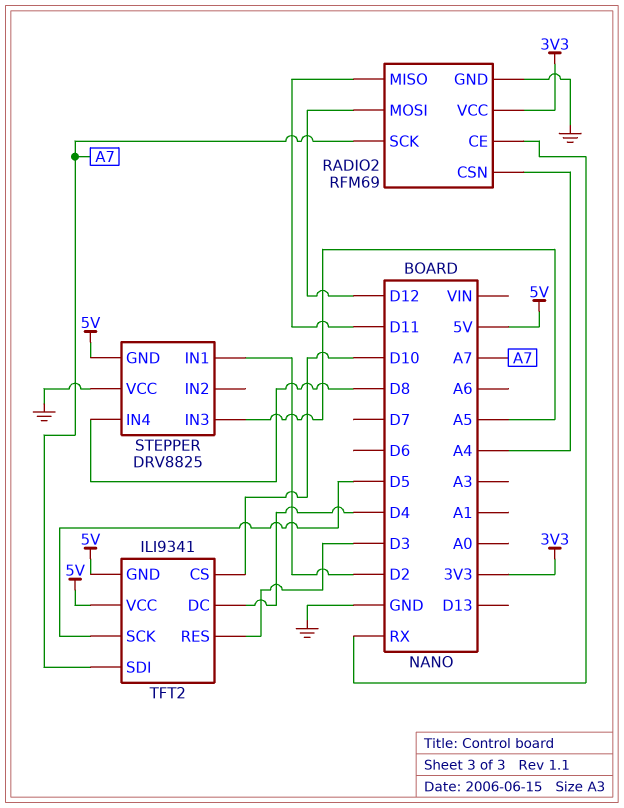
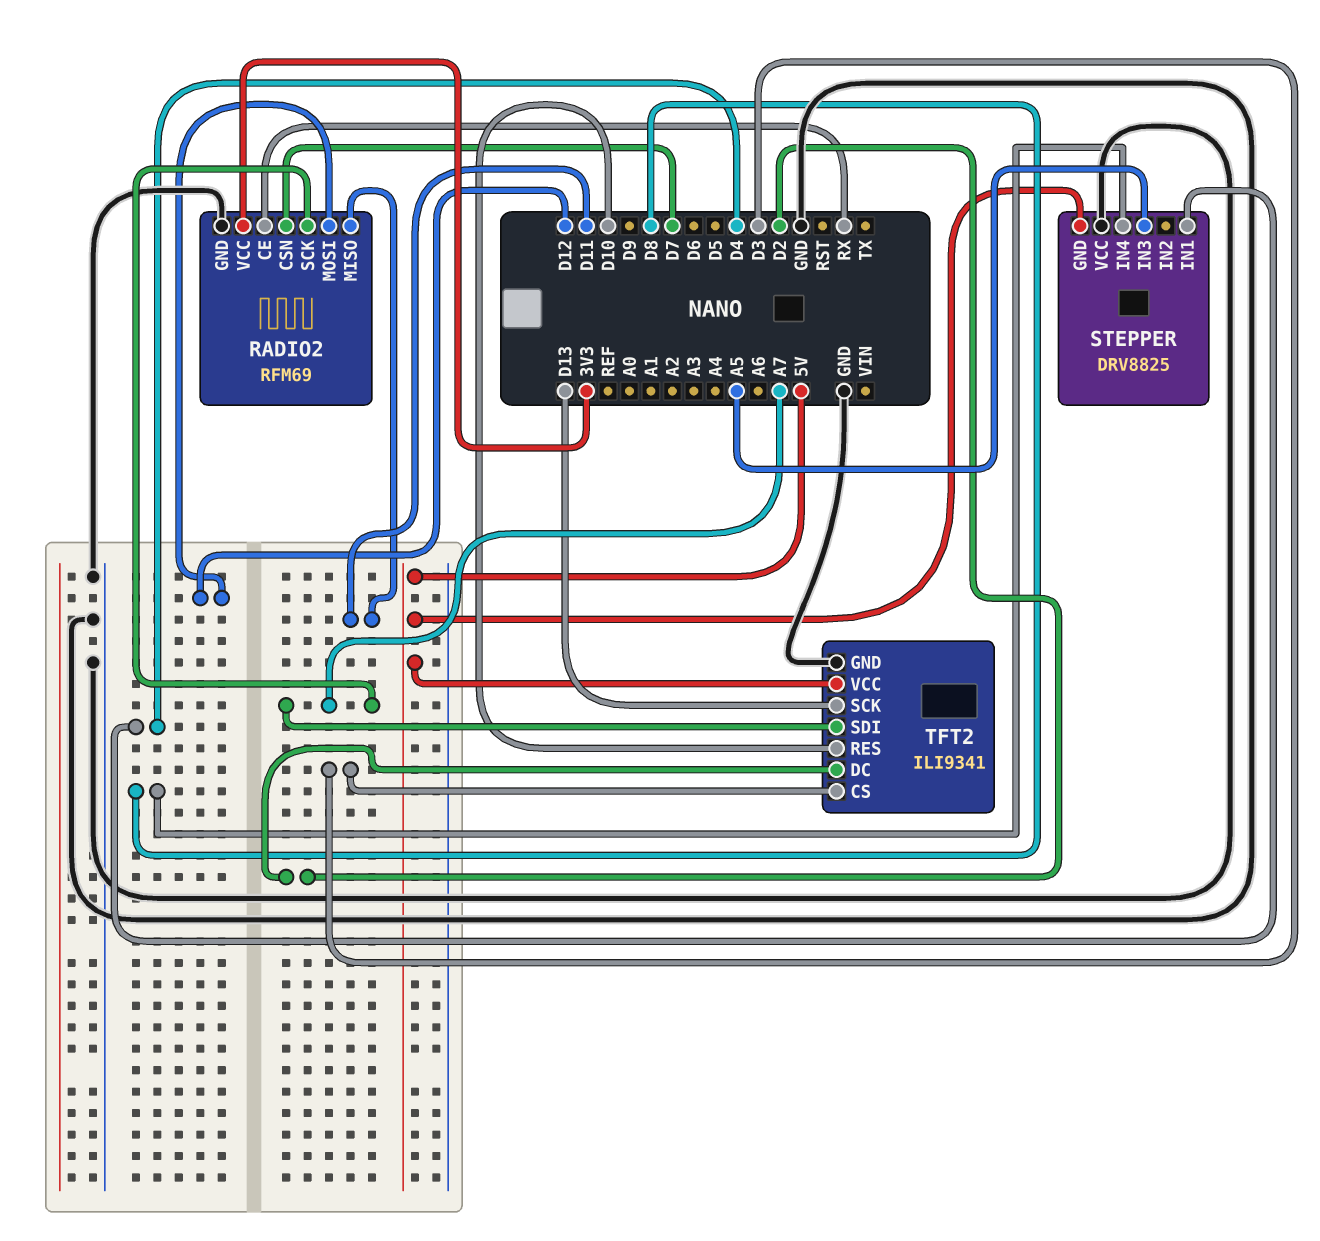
RADIO2 pin CSN: A4 -> D7
STEPPER pin IN1: D2 -> D4
TFT2 pin CS: D10 -> D3
TFT2 pin DC: D4 -> D2
TFT2 pin GND: 5V -> GND
TFT2 pin RES: D3 -> D10
TFT2 pin SCK: D5 -> D13

